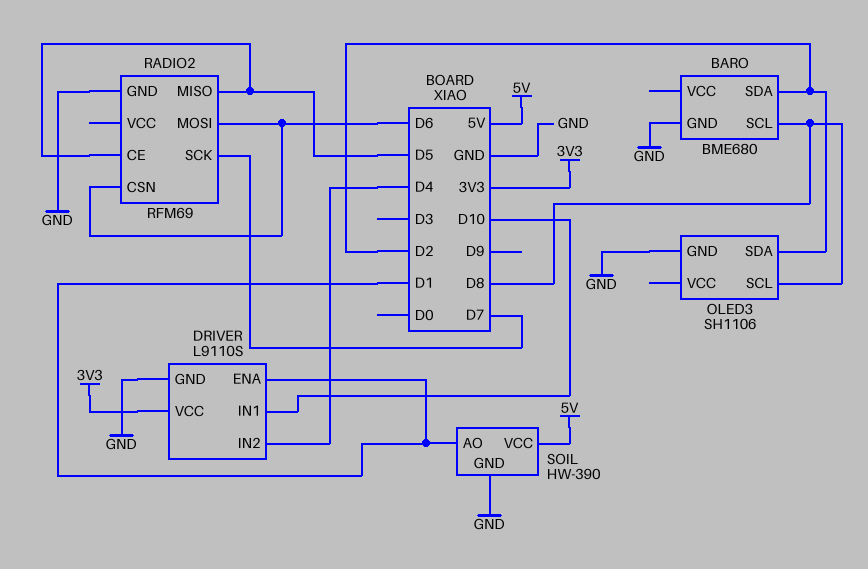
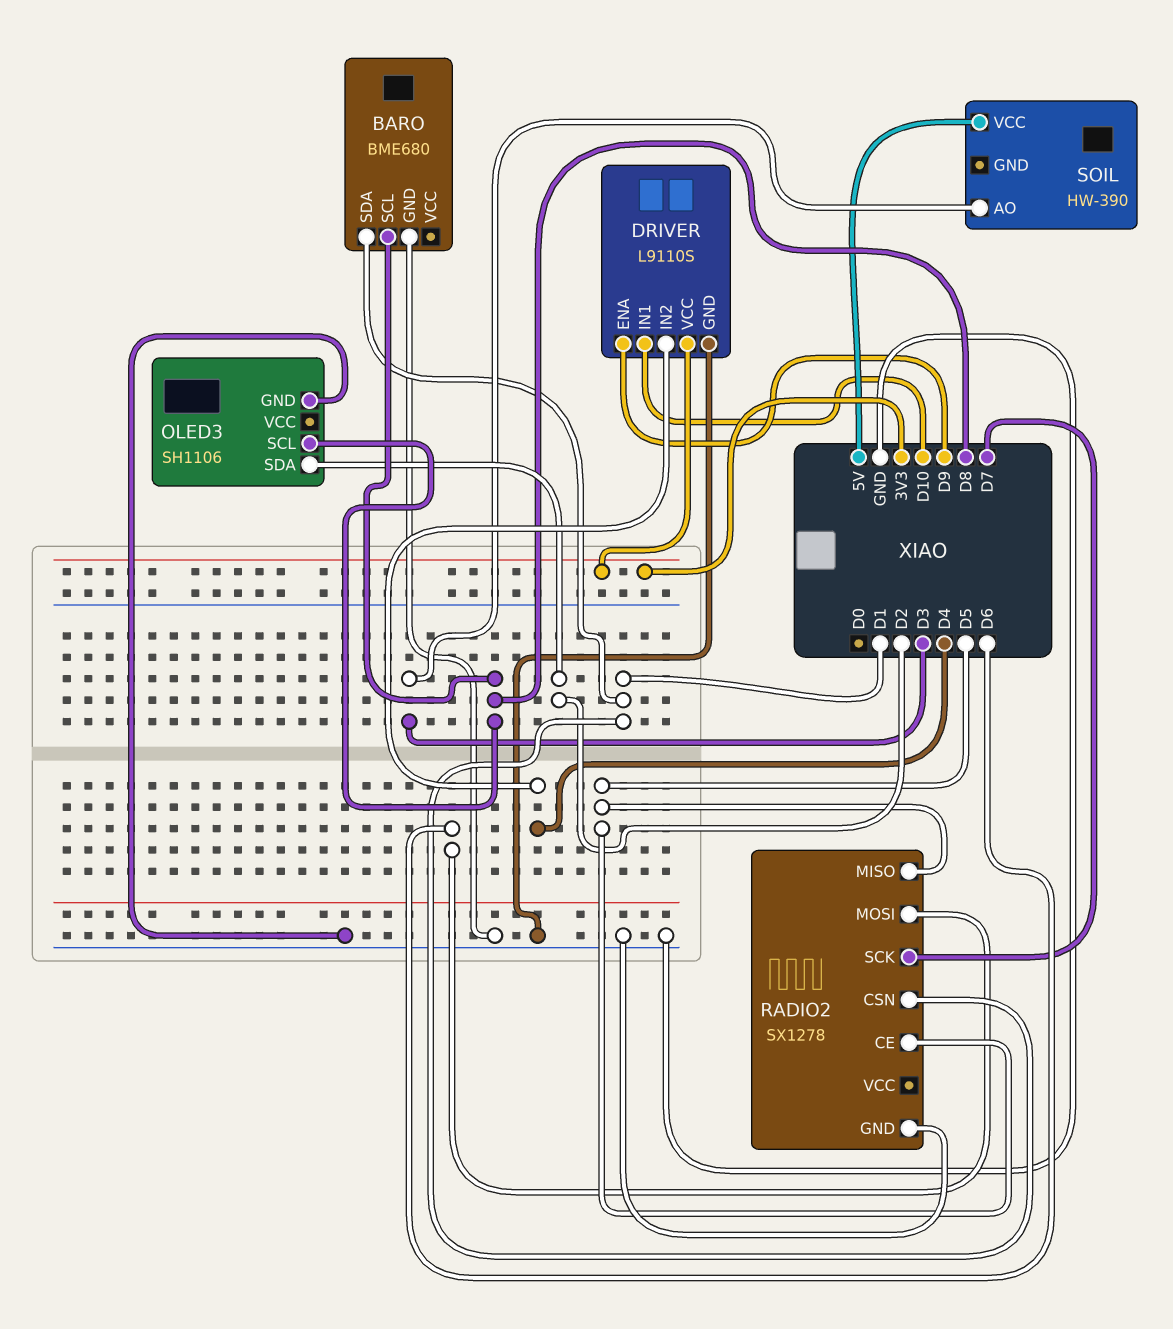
BARO pin SDA: D2 -> D1
DRIVER pin ENA: D1 -> D9
RADIO2: RFM69 -> SX1278
RADIO2 pin CSN: D6 -> D1
SOIL pin AO: D1 -> D3
SOIL pin GND: GND -> none

